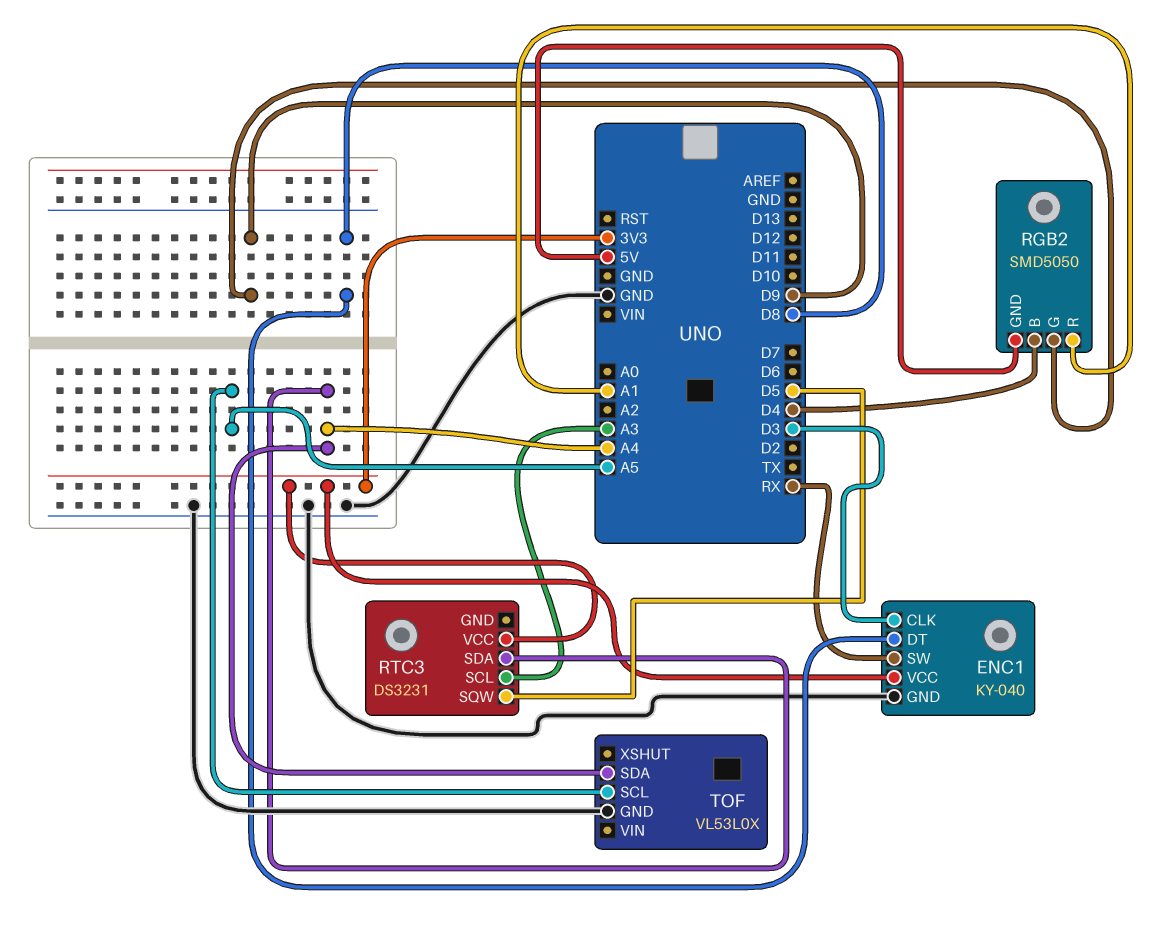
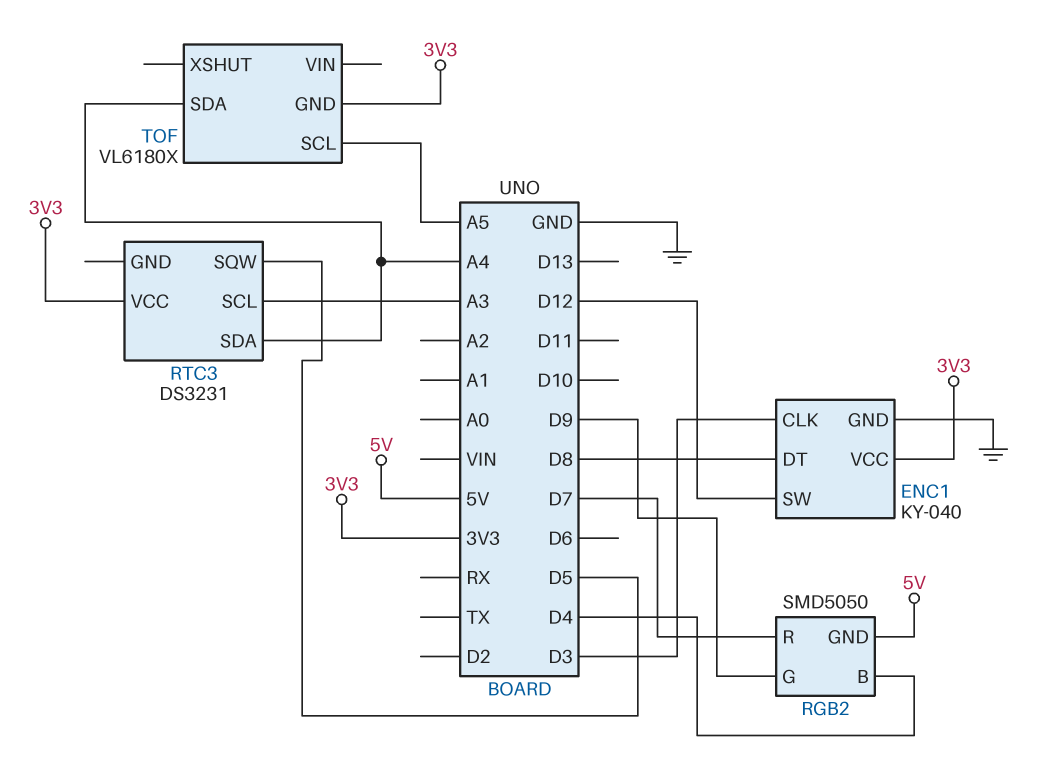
ENC1 pin SW: RX -> D12
RGB2 pin R: A1 -> D7
TOF: VL53L0X -> VL6180X
TOF pin GND: GND -> 3V3

